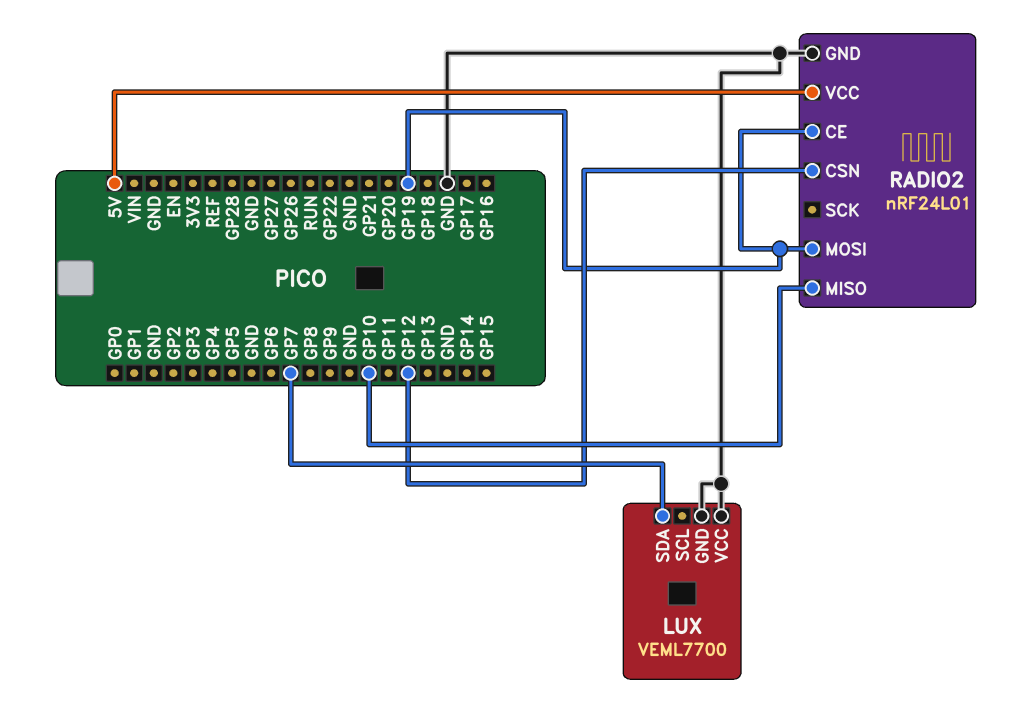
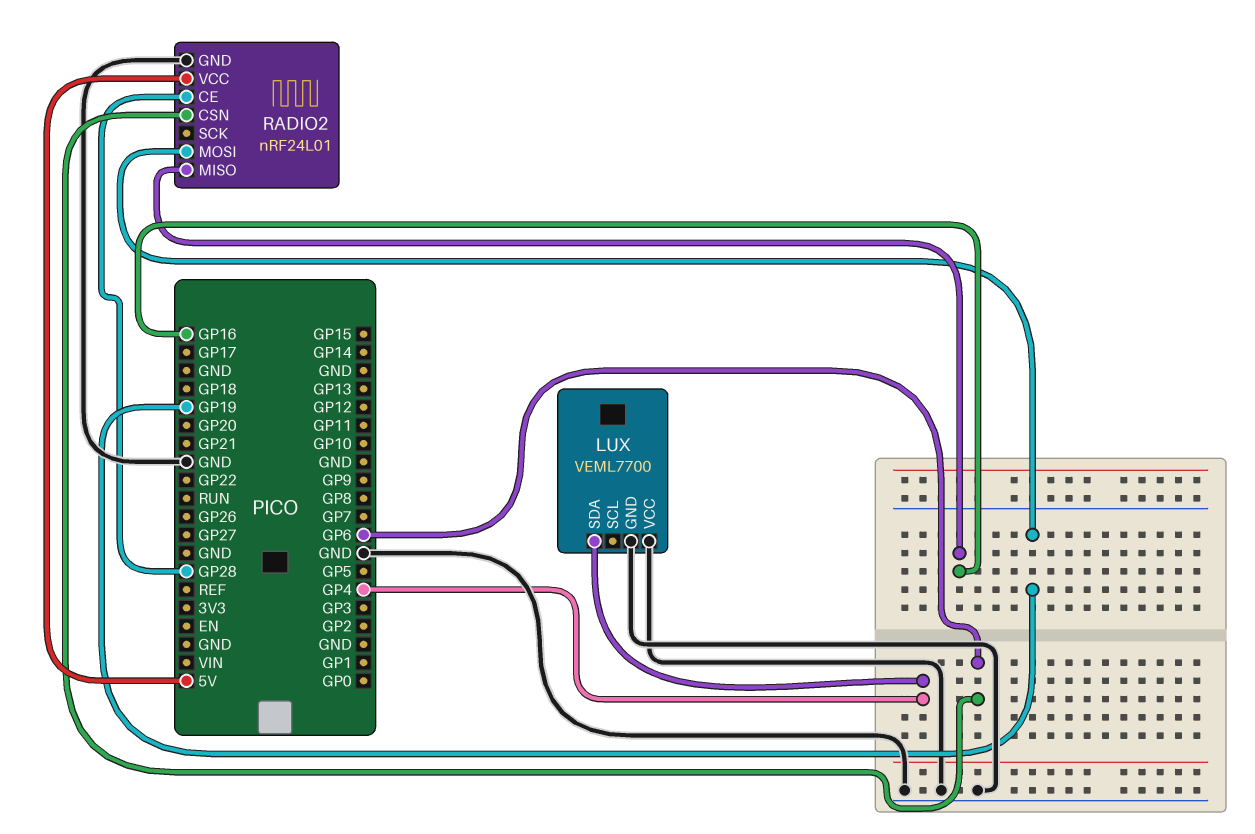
LUX pin SDA: GP7 -> GP4
RADIO2 pin CE: GP19 -> GP28
RADIO2 pin CSN: GP12 -> GP6
RADIO2 pin MISO: GP10 -> GP16

